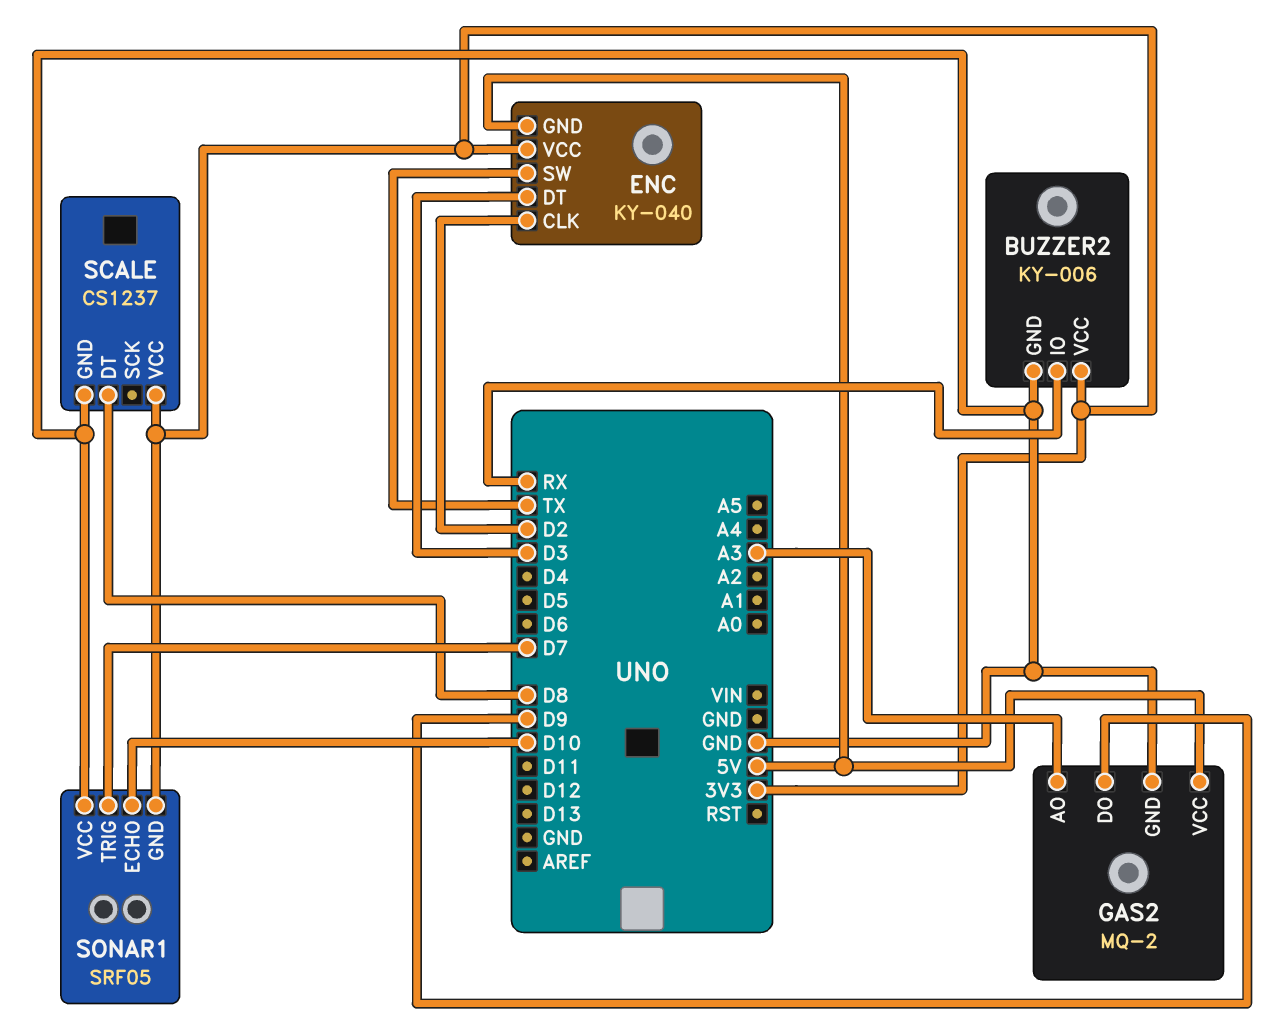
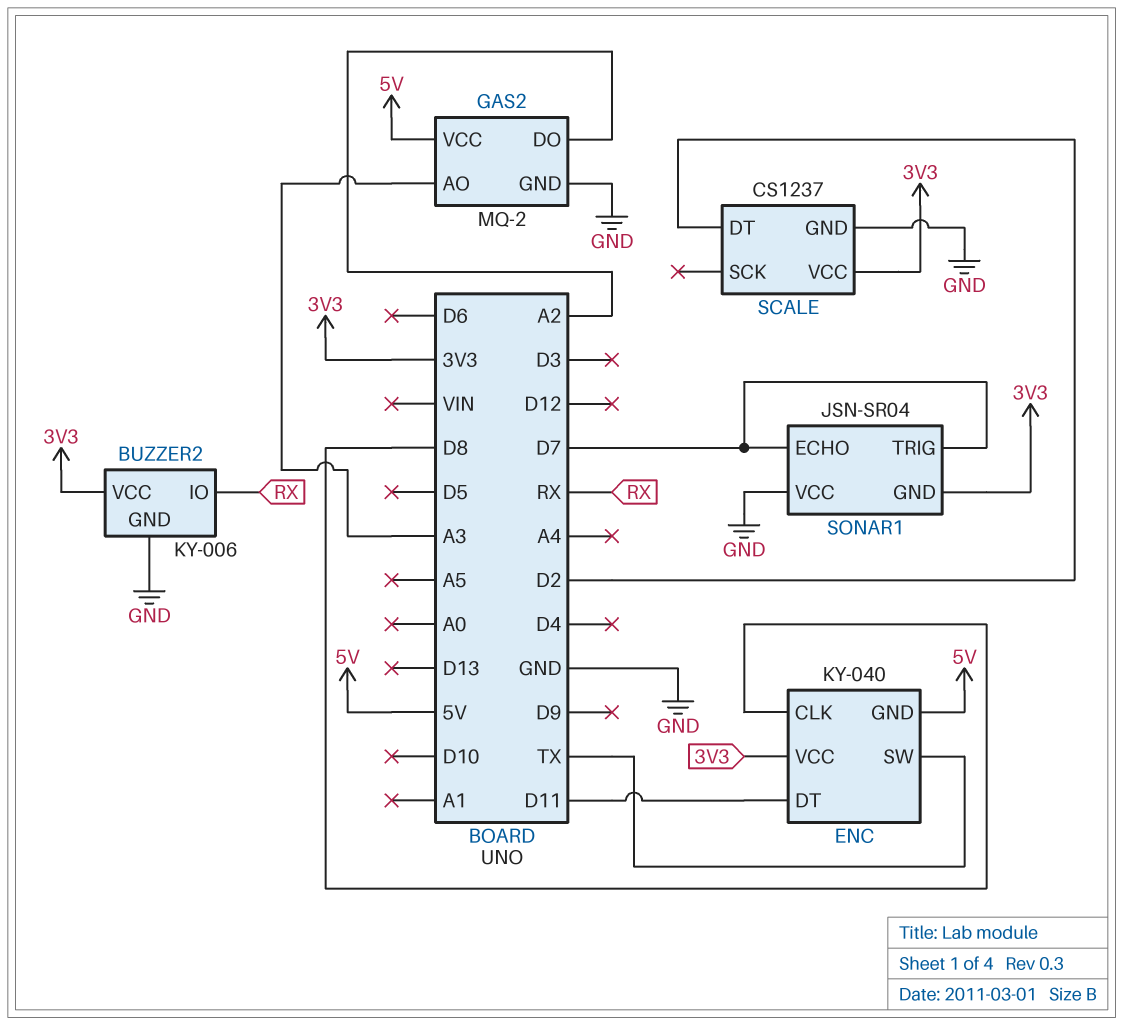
ENC pin CLK: D2 -> D8
ENC pin DT: D3 -> D11
GAS2 pin DO: D9 -> A2
SCALE pin DT: D8 -> D2
SONAR1: SRF05 -> JSN-SR04
SONAR1 pin ECHO: D10 -> D7

